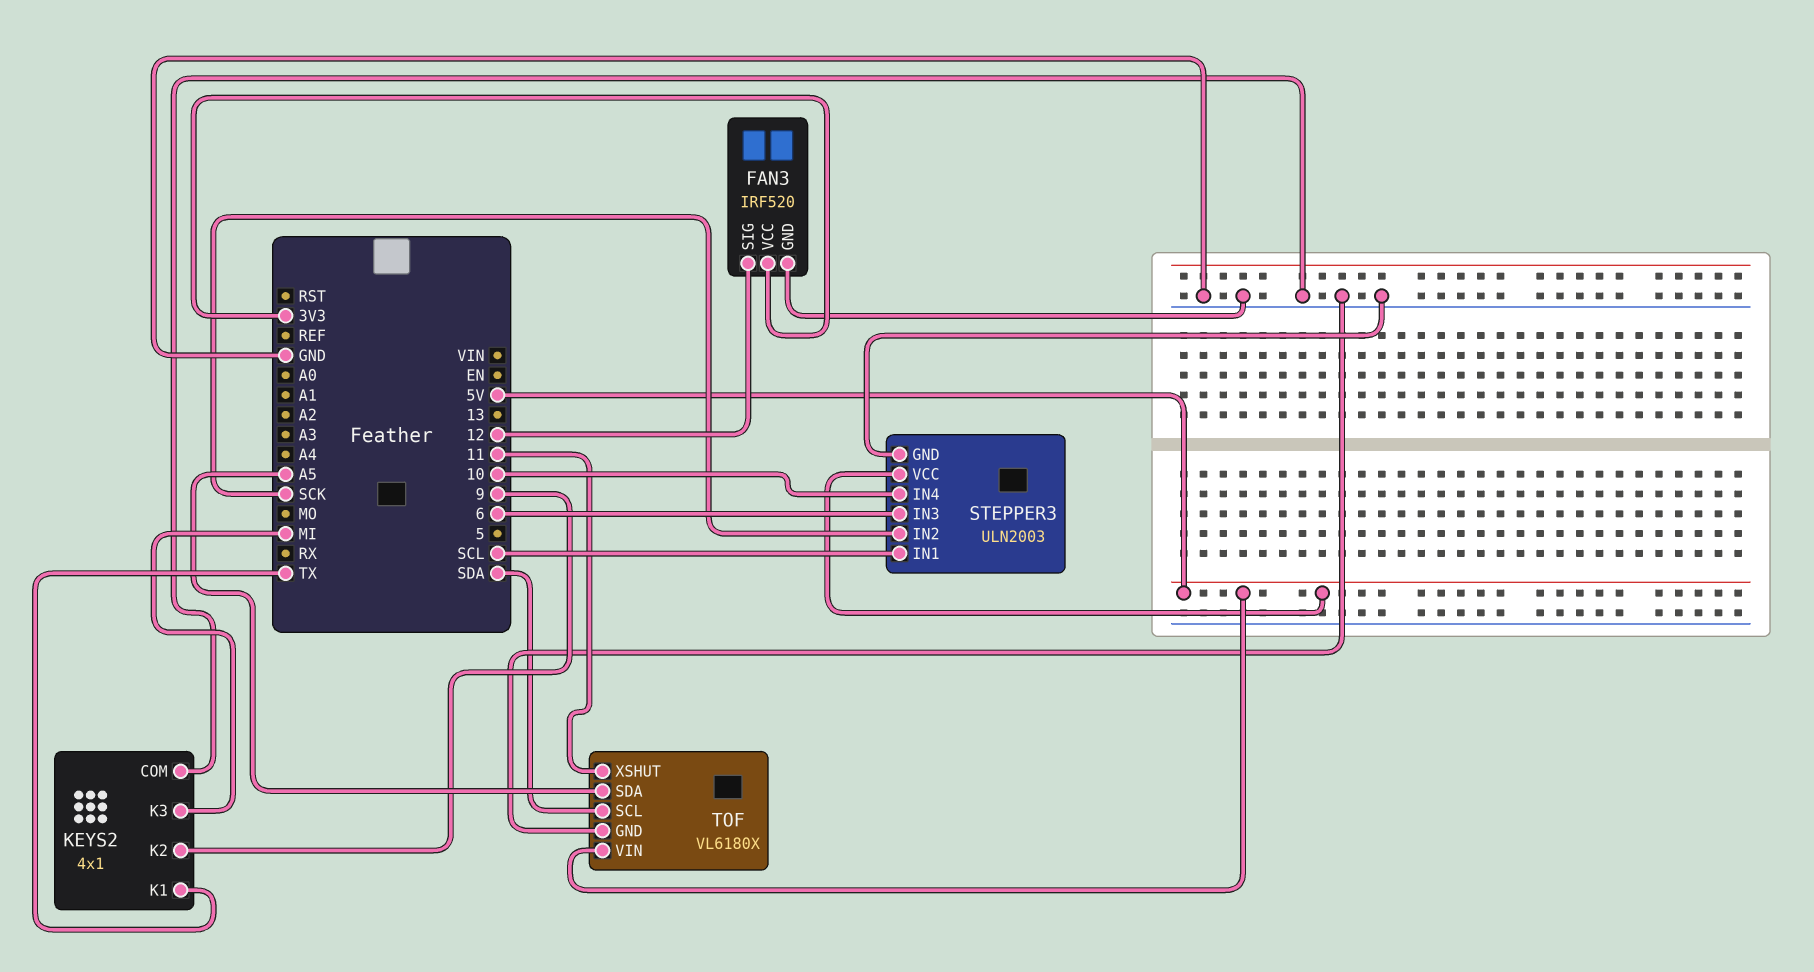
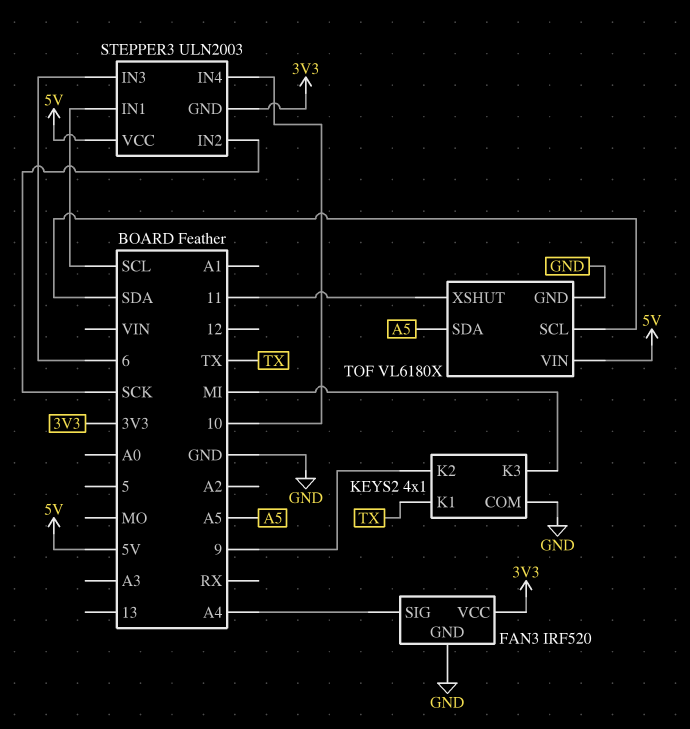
FAN3 pin SIG: 12 -> A4
STEPPER3 pin GND: GND -> 3V3

